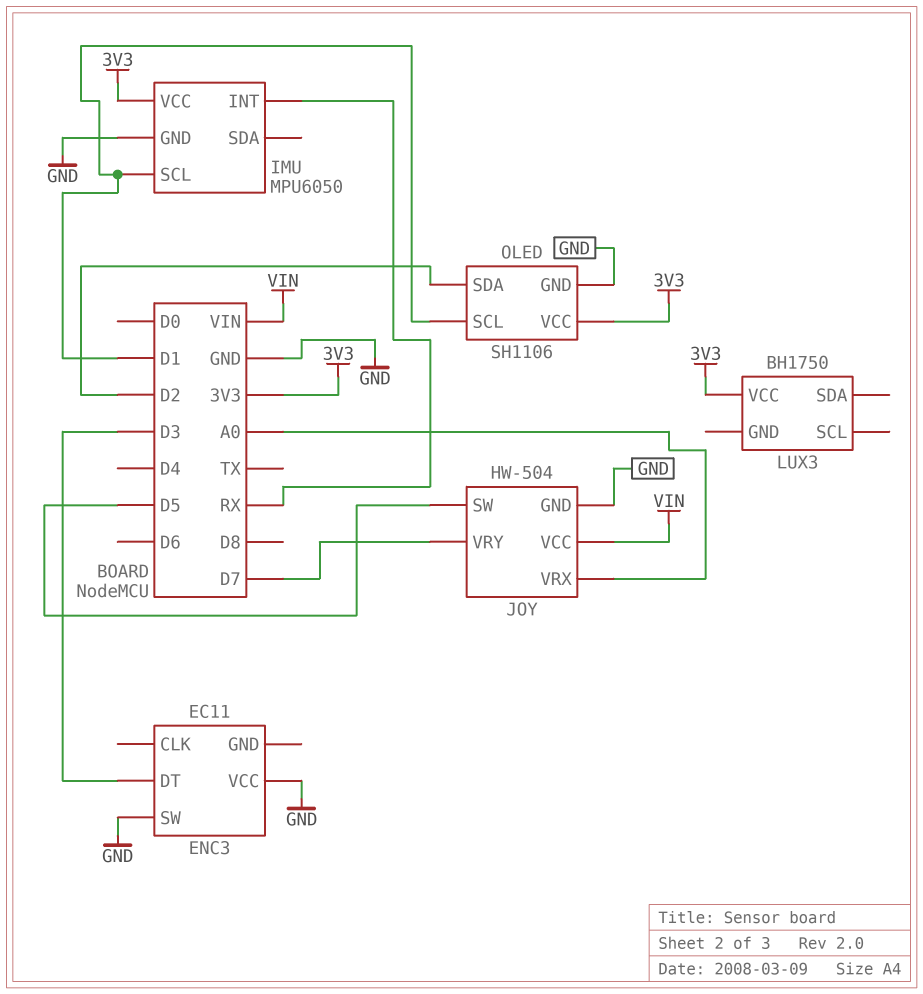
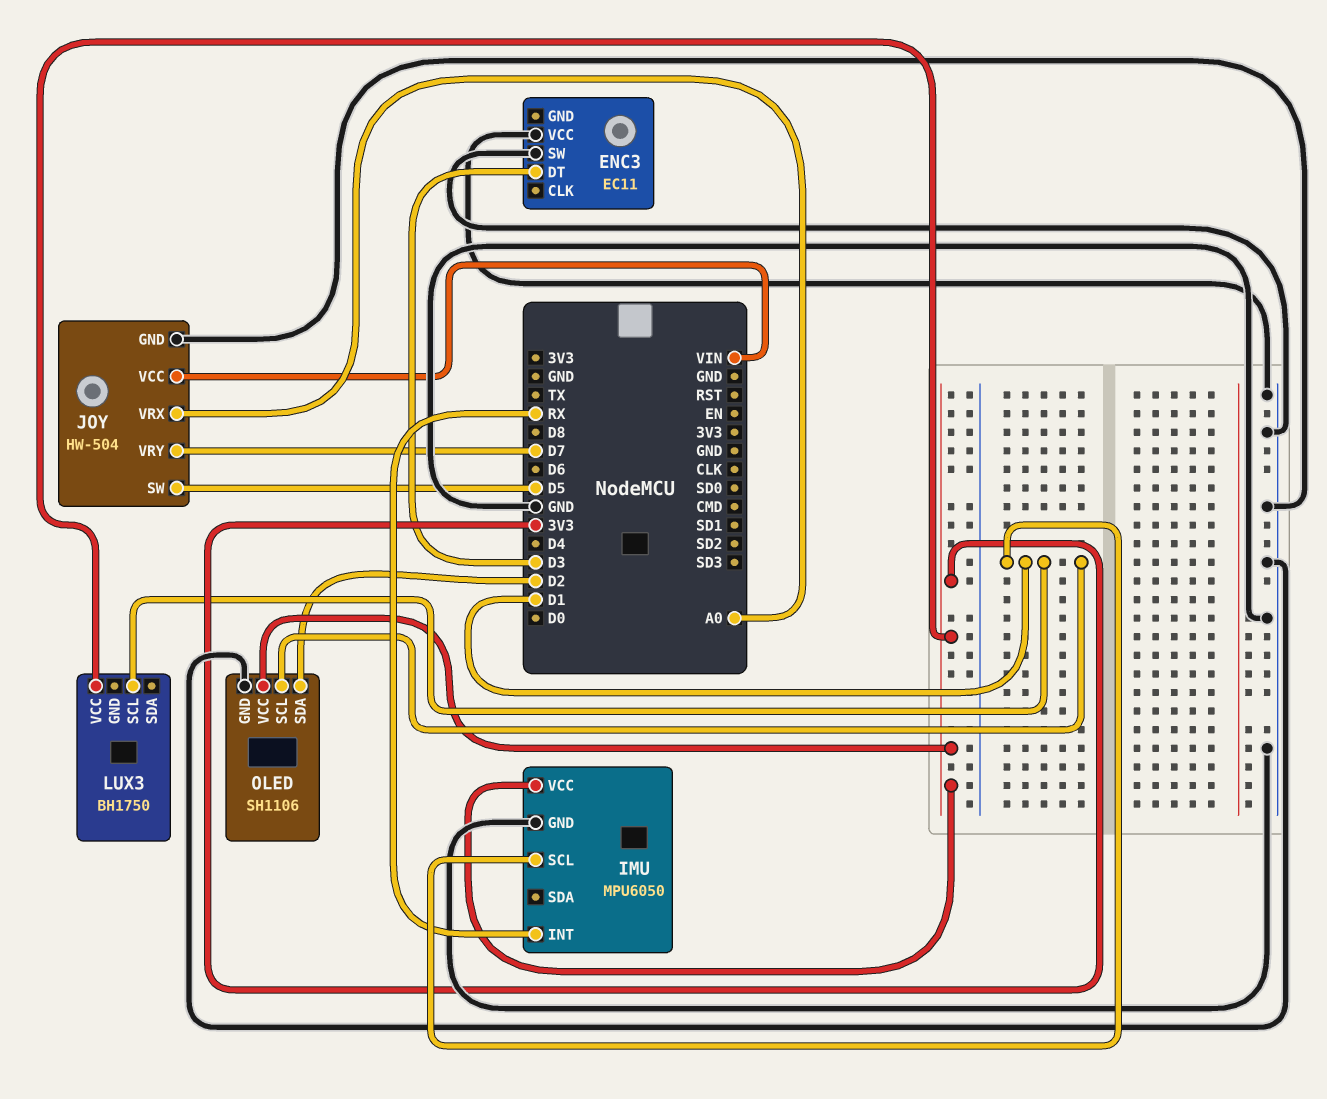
LUX3 pin SCL: none -> D1

